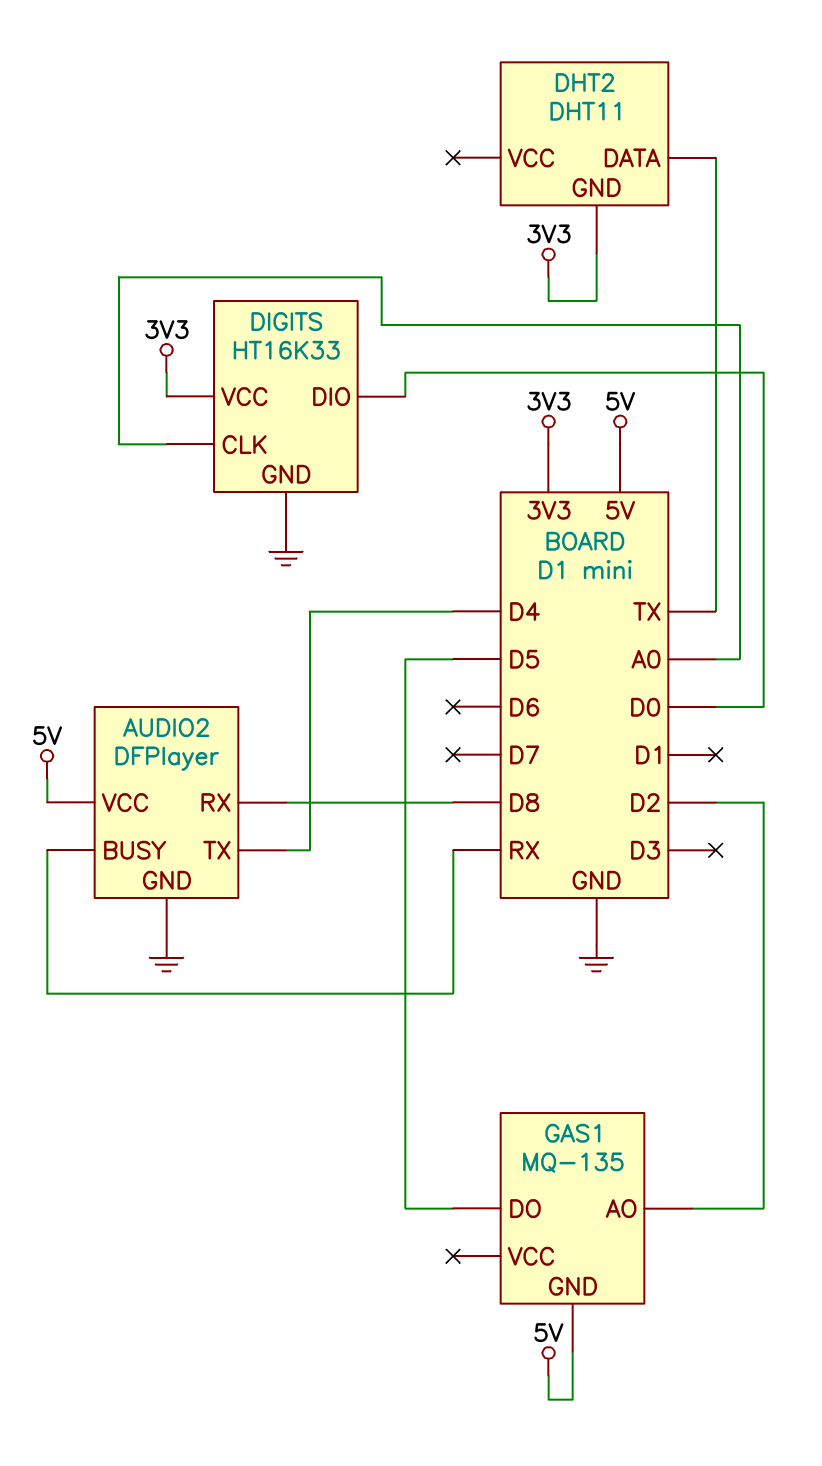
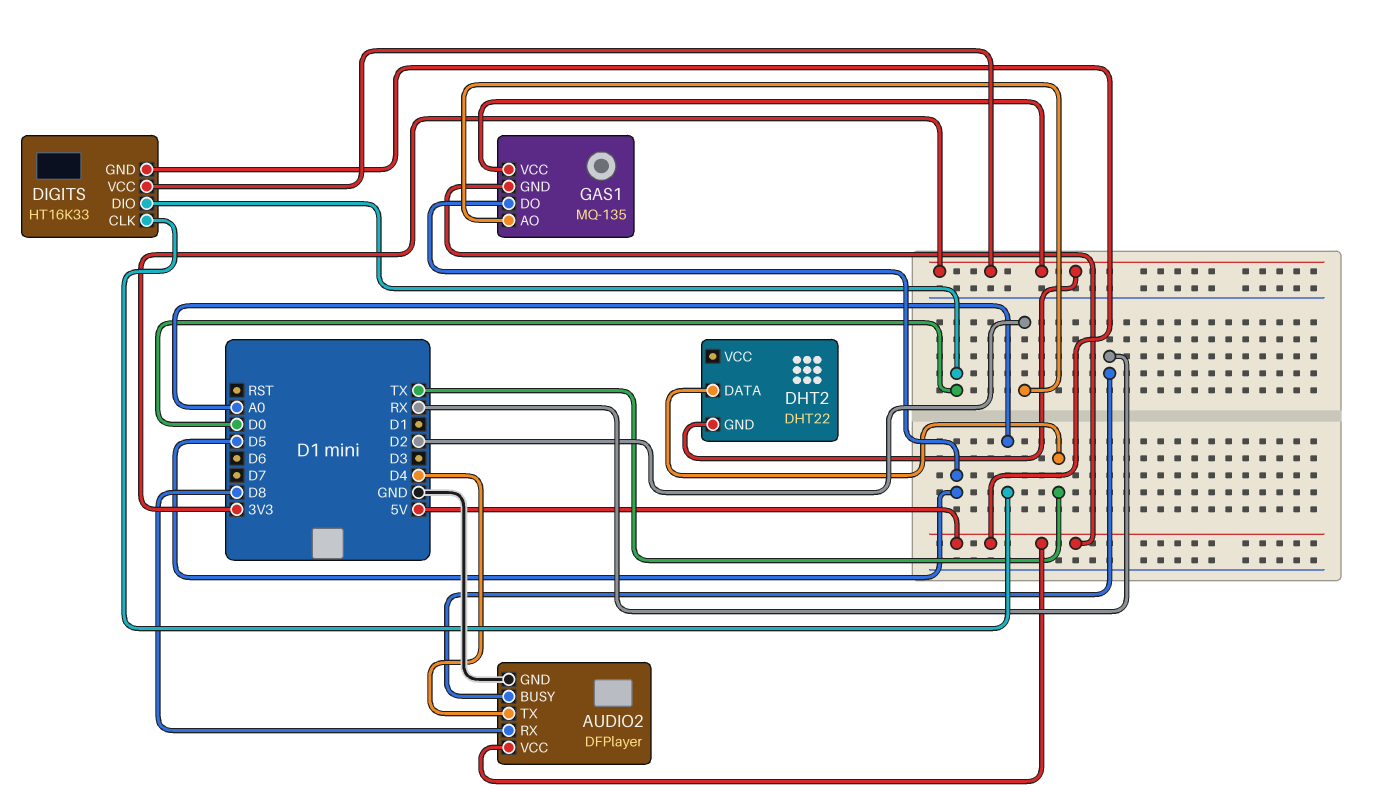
DHT2: DHT11 -> DHT22
DIGITS pin GND: GND -> 5V
GAS1 pin VCC: none -> 3V3

